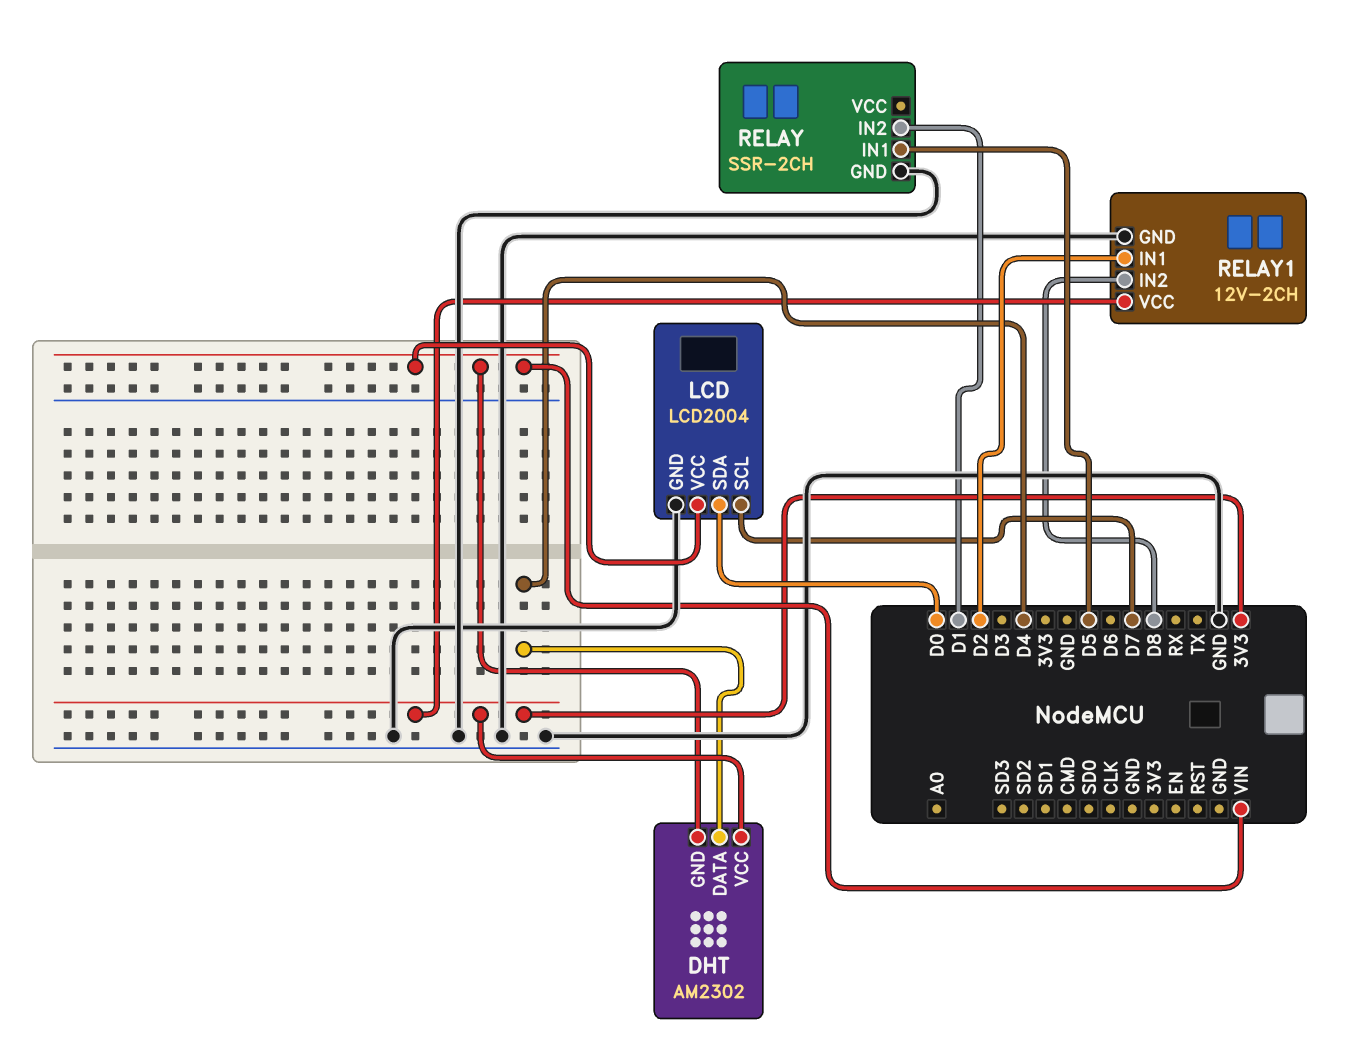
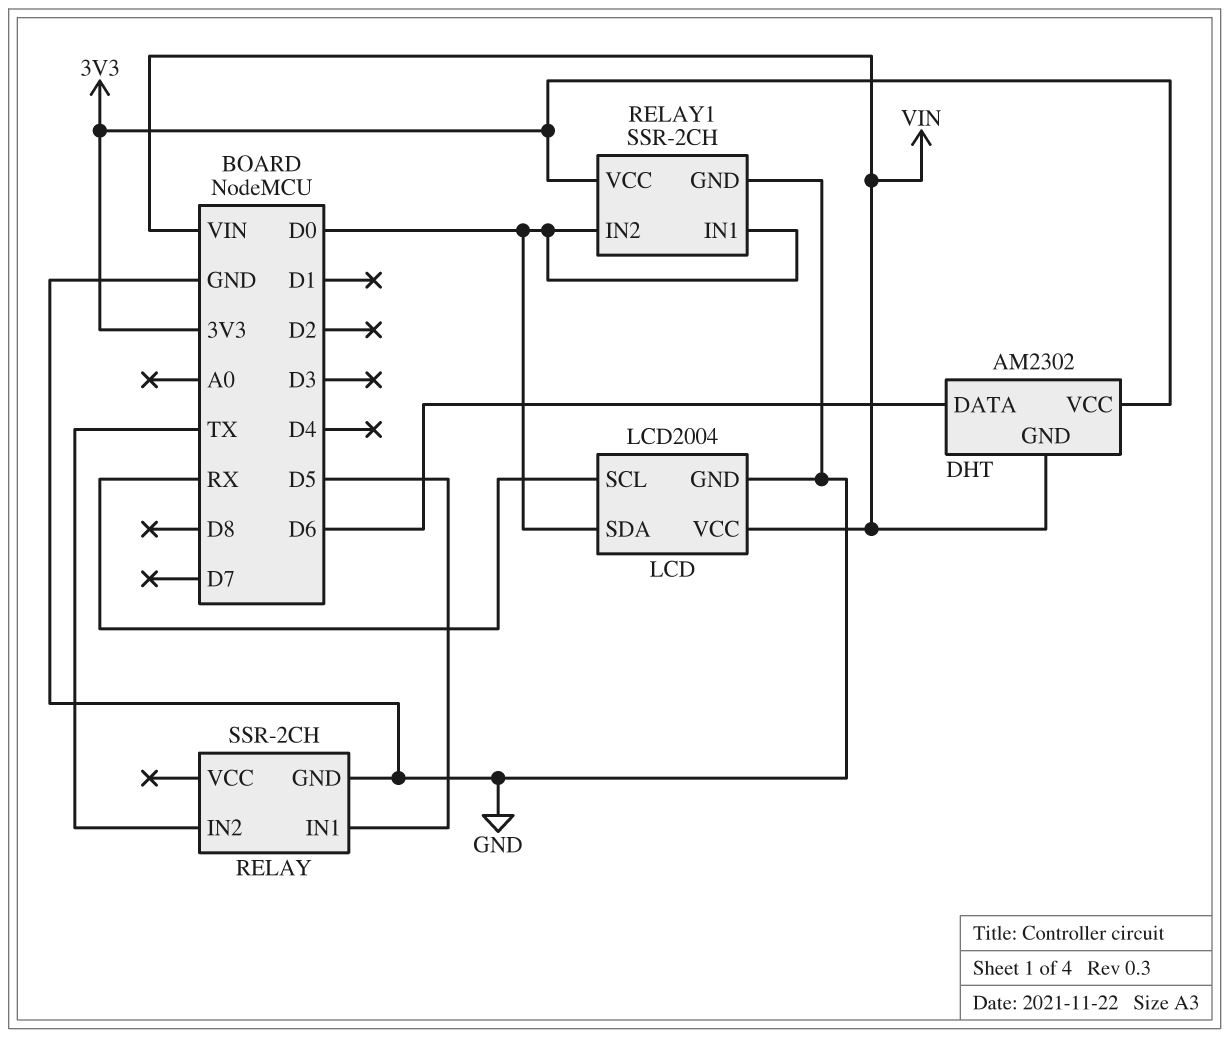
DHT pin DATA: D4 -> D6
LCD pin SCL: D7 -> RX
RELAY pin IN2: D1 -> TX
RELAY1: 12V-2CH -> SSR-2CH
RELAY1 pin IN1: D2 -> D0
RELAY1 pin IN2: D8 -> D0

